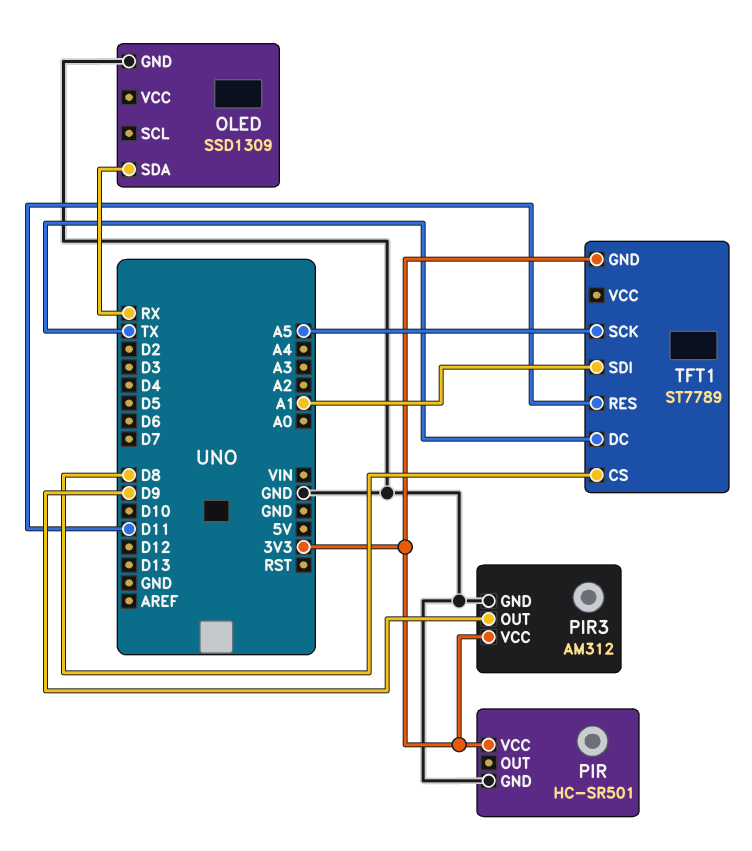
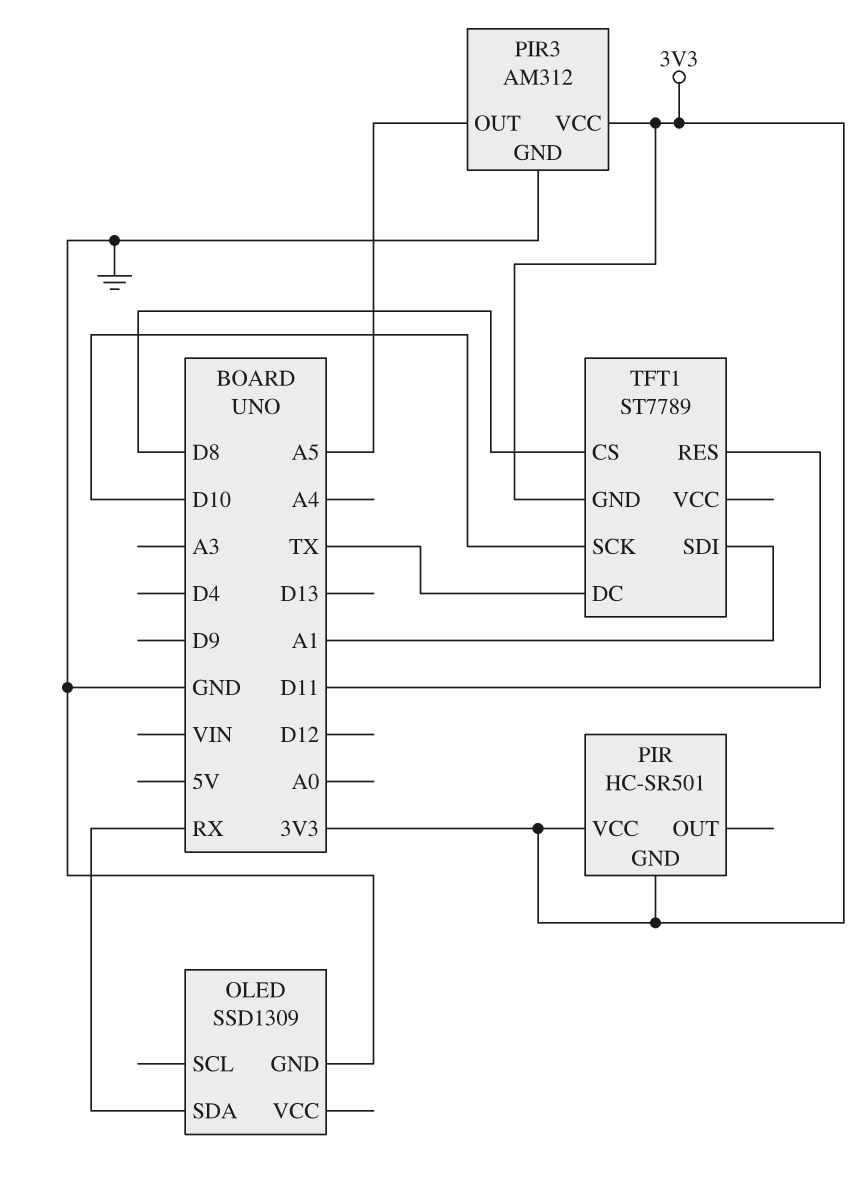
PIR pin GND: GND -> 3V3
PIR3 pin OUT: D9 -> A5
TFT1 pin SCK: A5 -> D10

